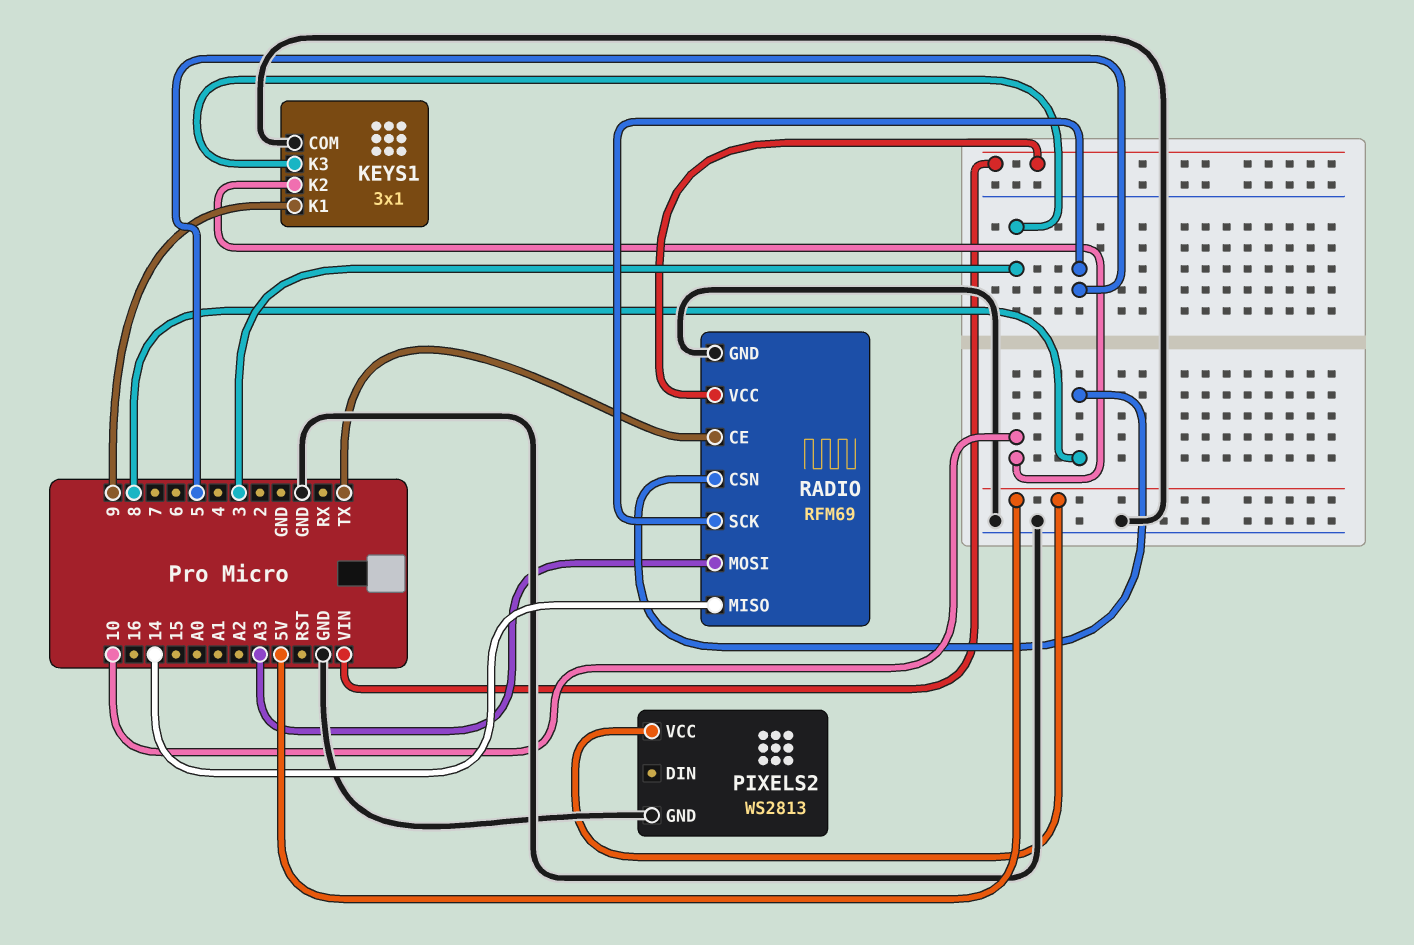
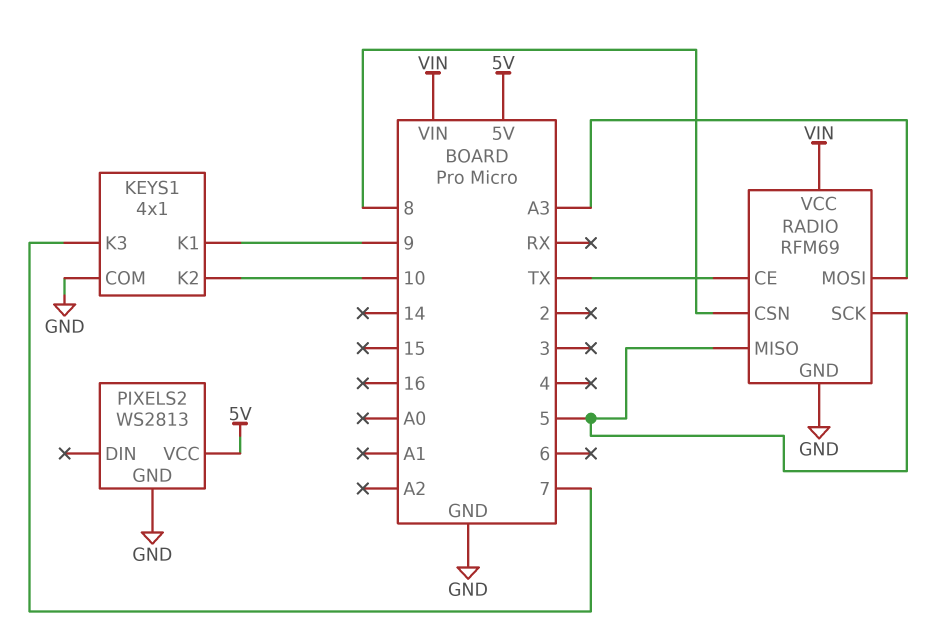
KEYS1: 3x1 -> 4x1
KEYS1 pin K3: 3 -> 7
RADIO pin MISO: 14 -> 5

